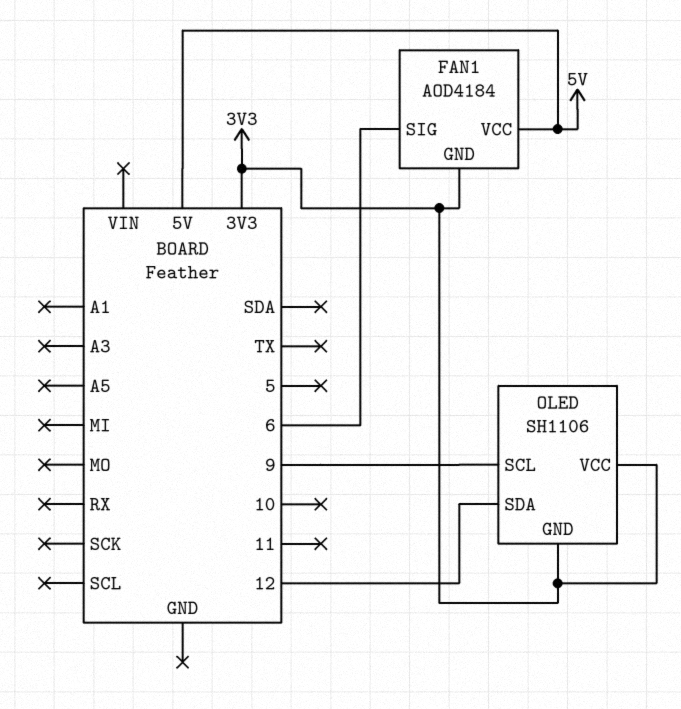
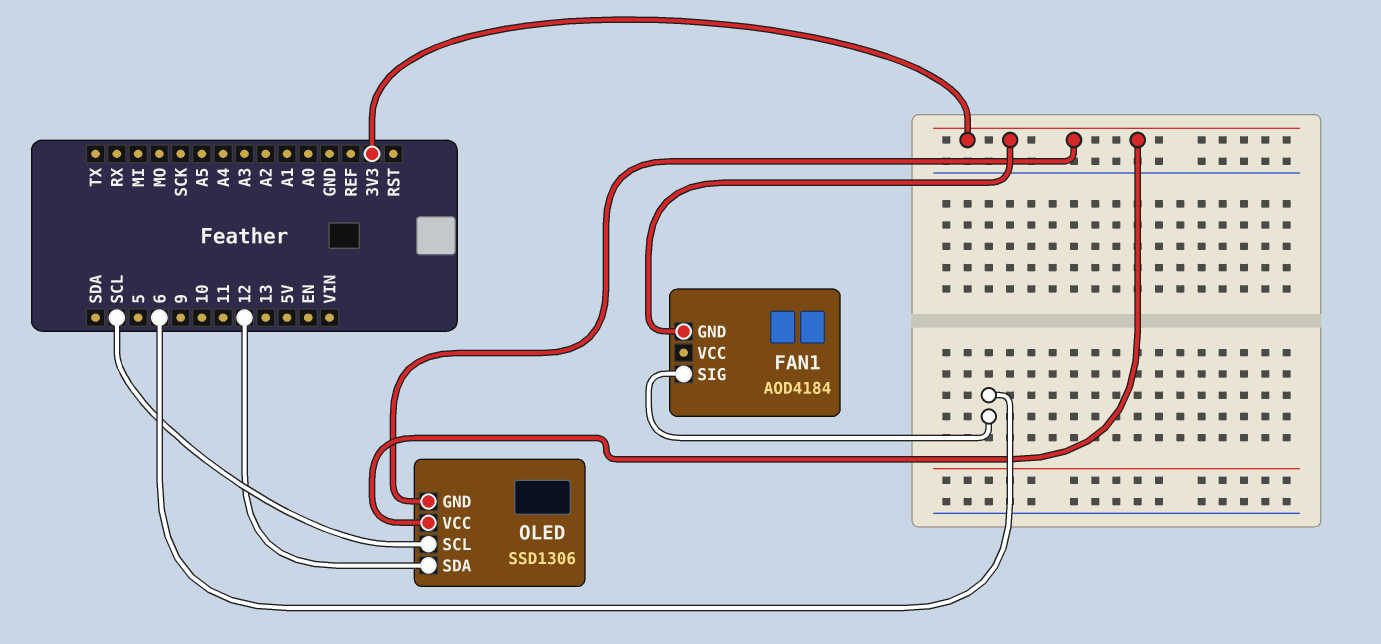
FAN1 pin VCC: 5V -> none
OLED: SH1106 -> SSD1306
OLED pin SCL: 9 -> SCL

